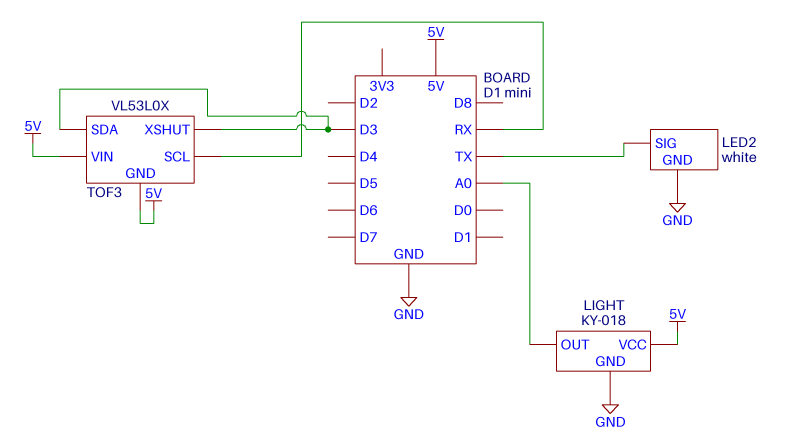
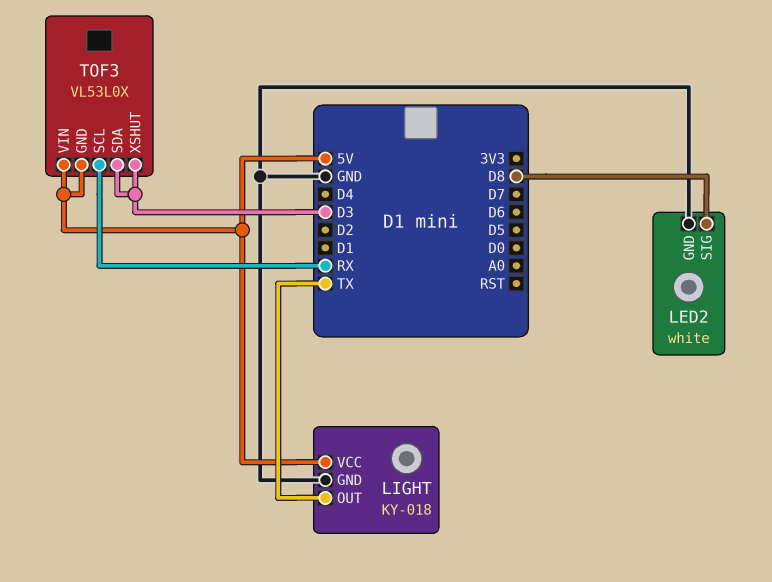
LED2 pin SIG: TX -> D8
LIGHT pin OUT: A0 -> TX

